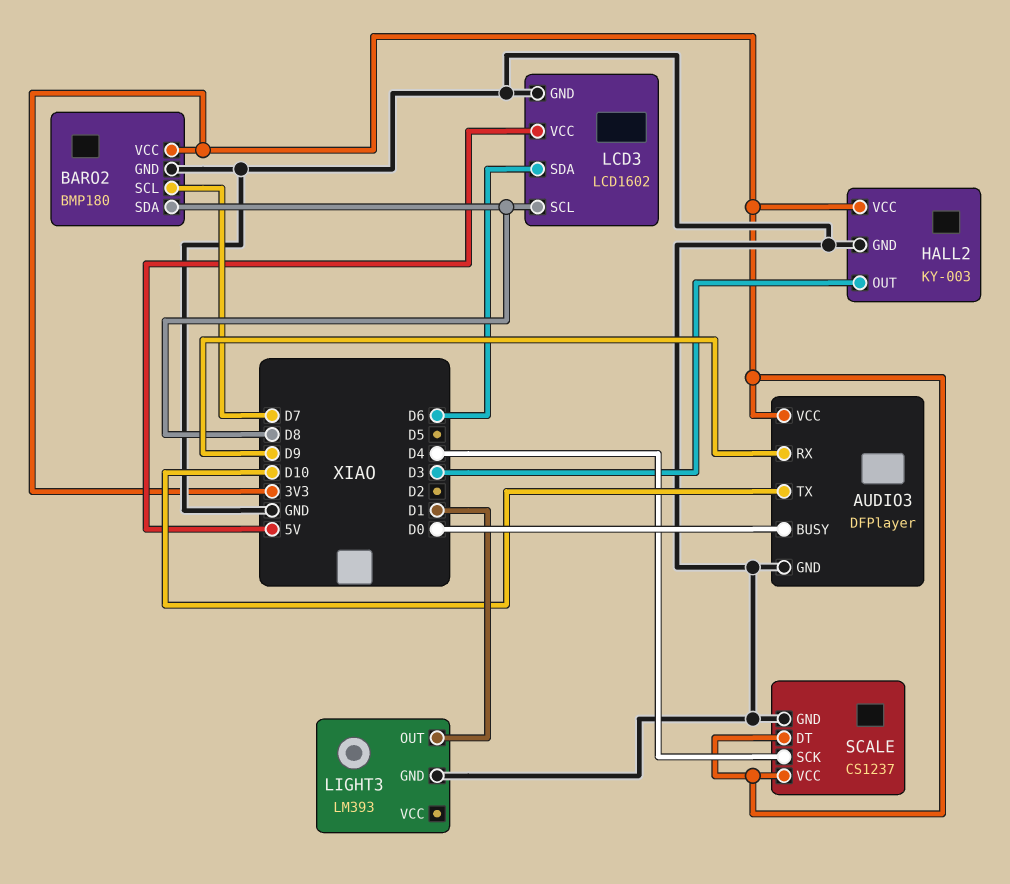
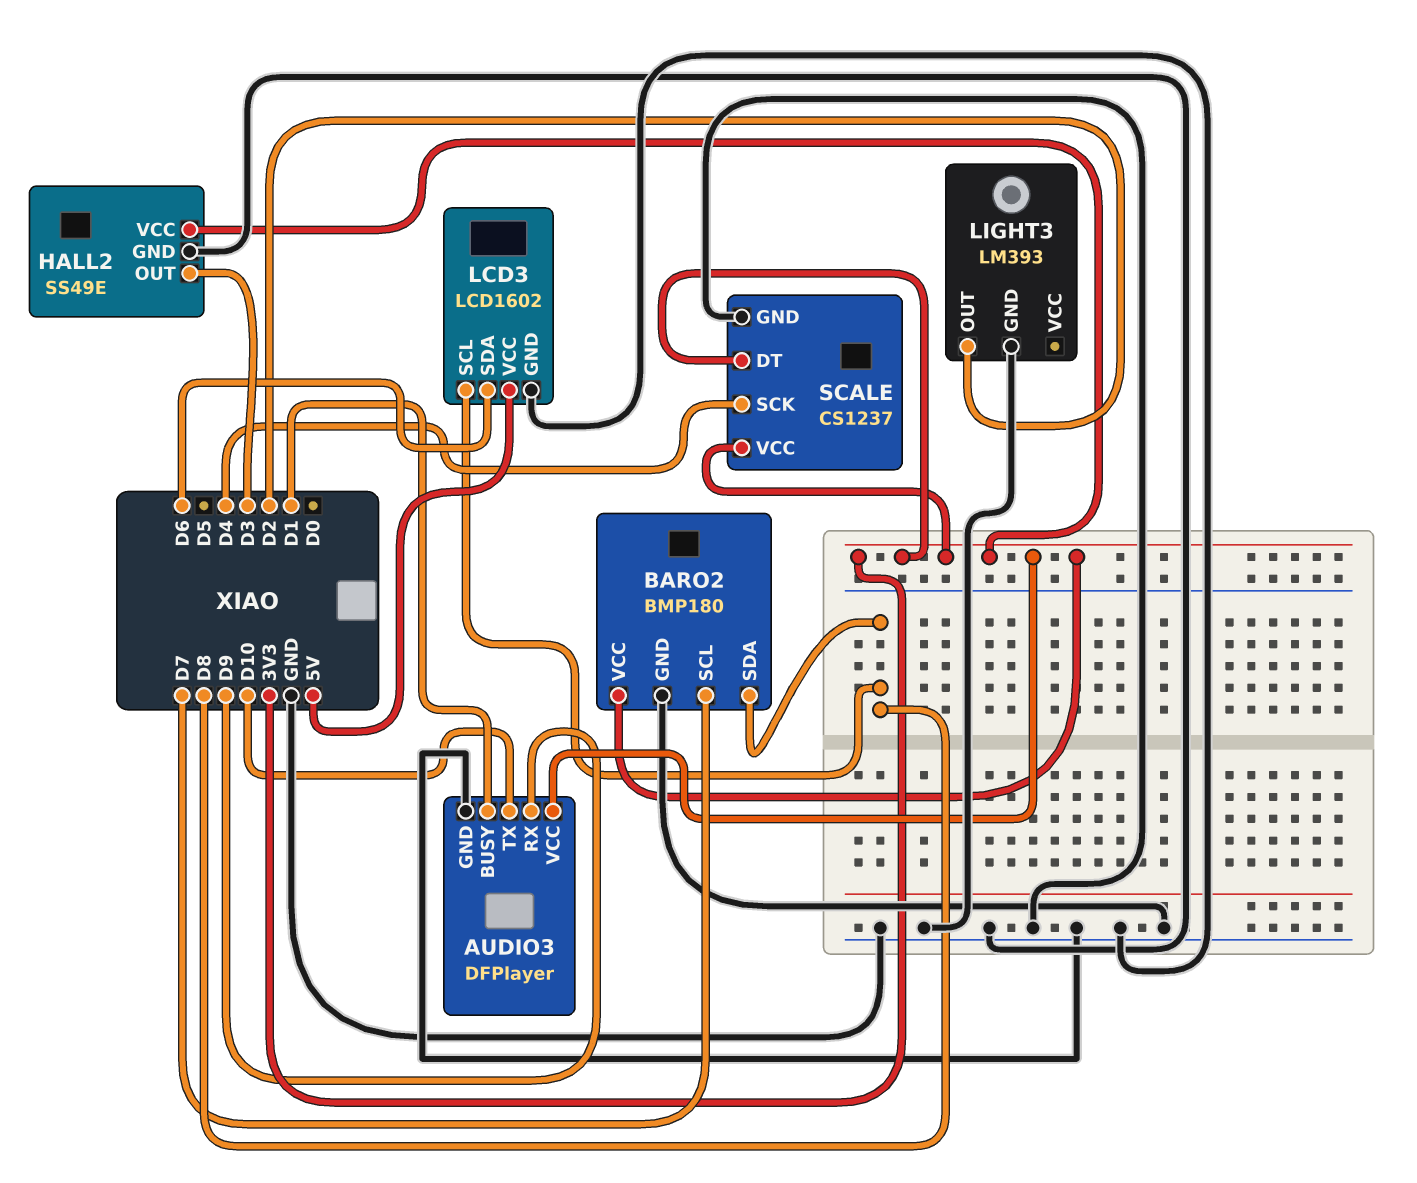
AUDIO3 pin BUSY: D0 -> D1
HALL2: KY-003 -> SS49E
LIGHT3 pin OUT: D1 -> D2

